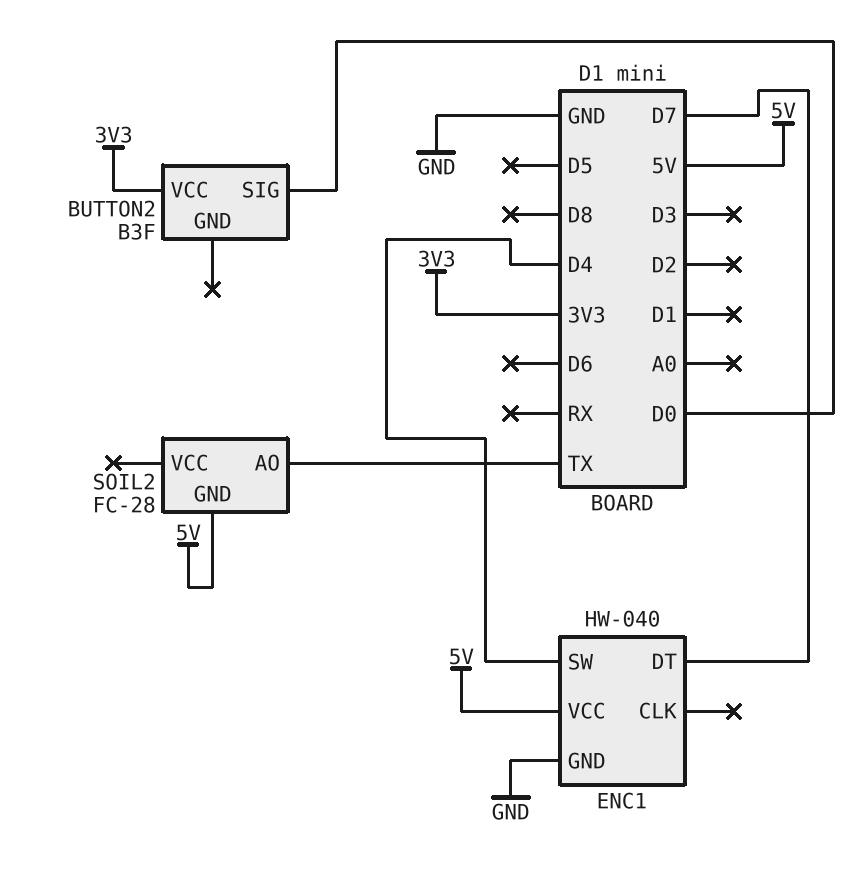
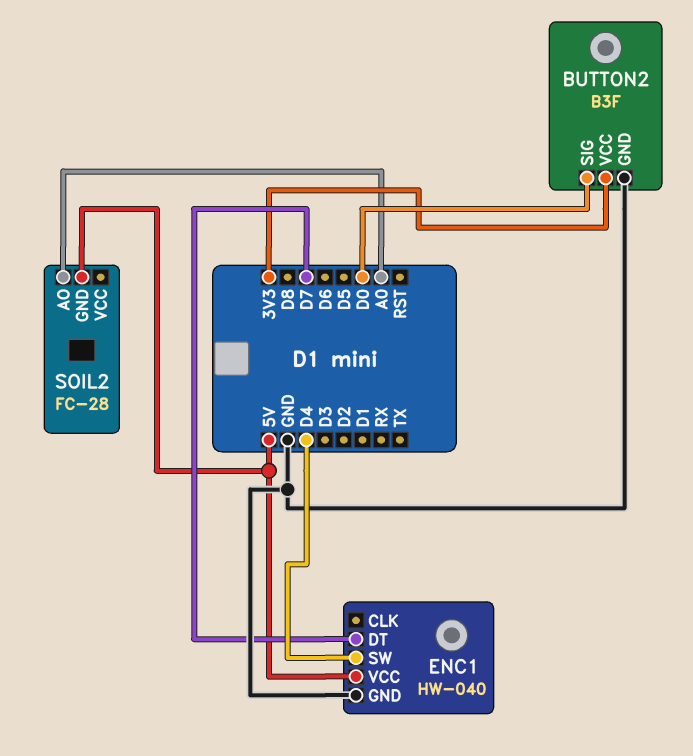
BUTTON2 pin GND: none -> GND
SOIL2 pin AO: TX -> A0

